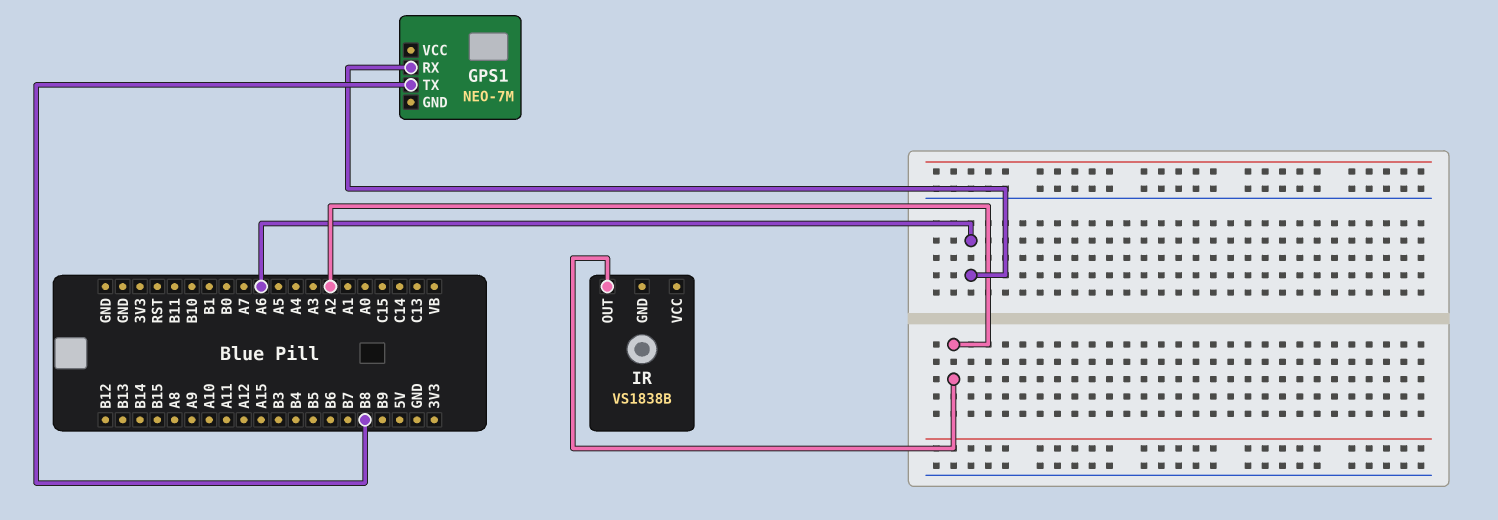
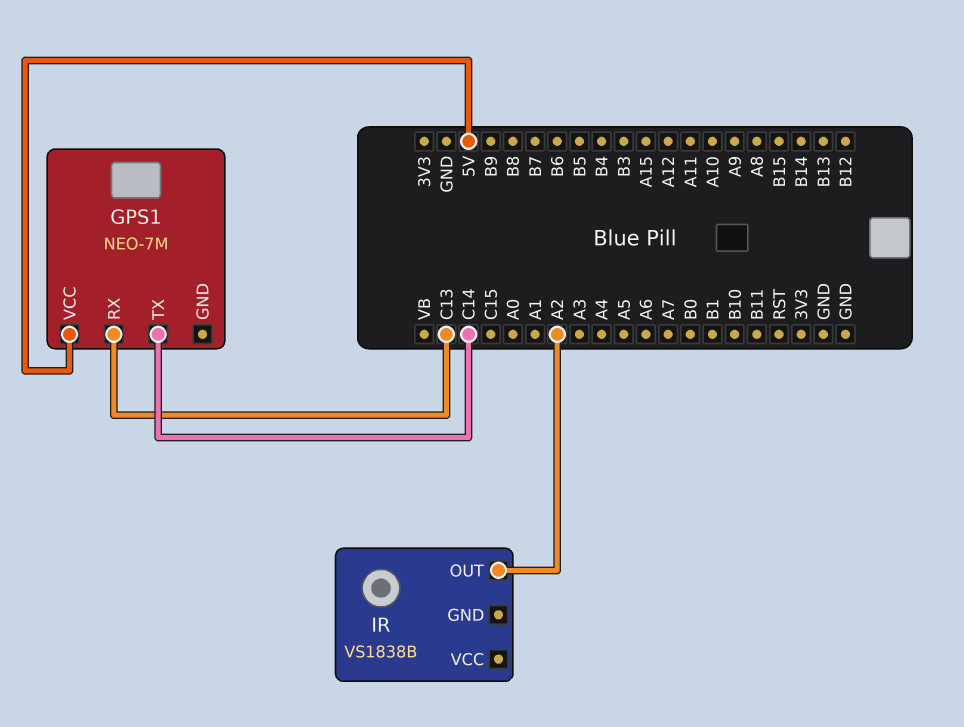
GPS1 pin RX: A6 -> C13
GPS1 pin TX: B8 -> C14
GPS1 pin VCC: none -> 5V

